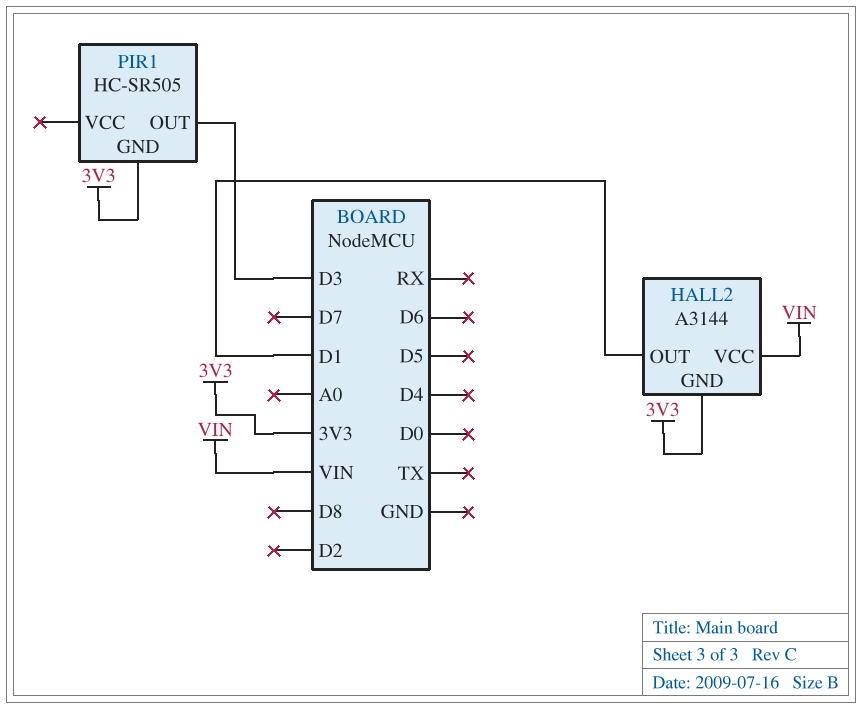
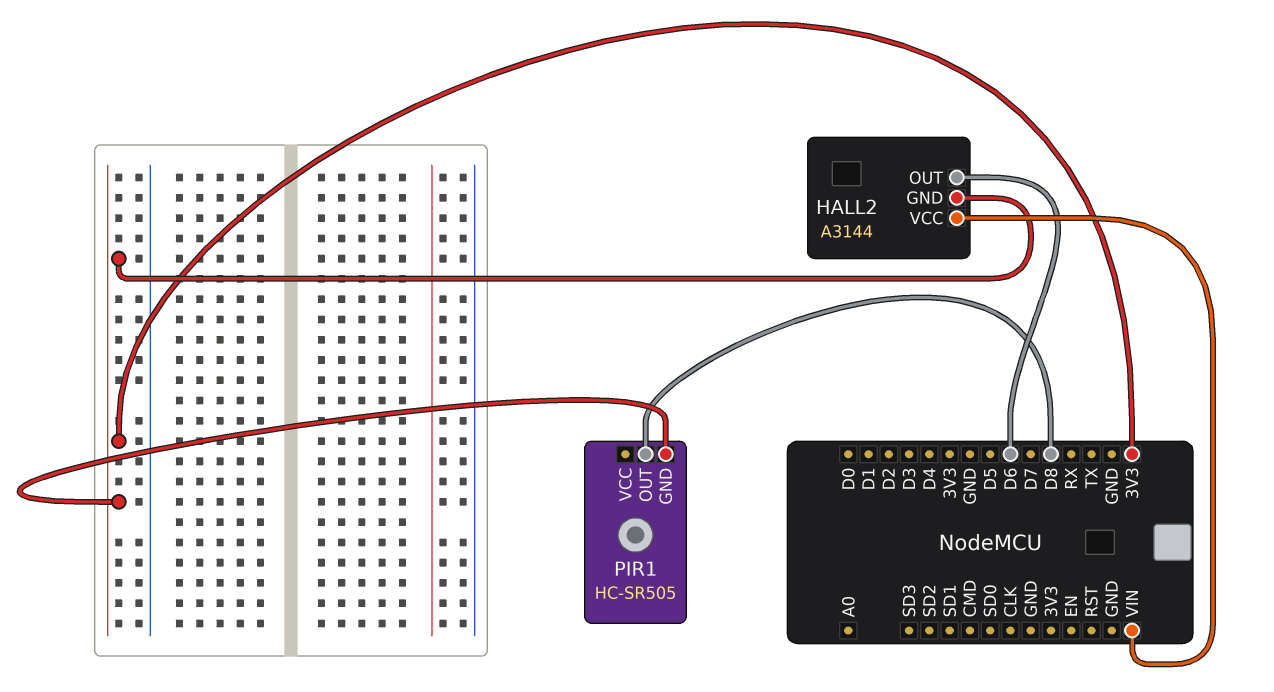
HALL2 pin OUT: D1 -> D6
PIR1 pin OUT: D3 -> D8

